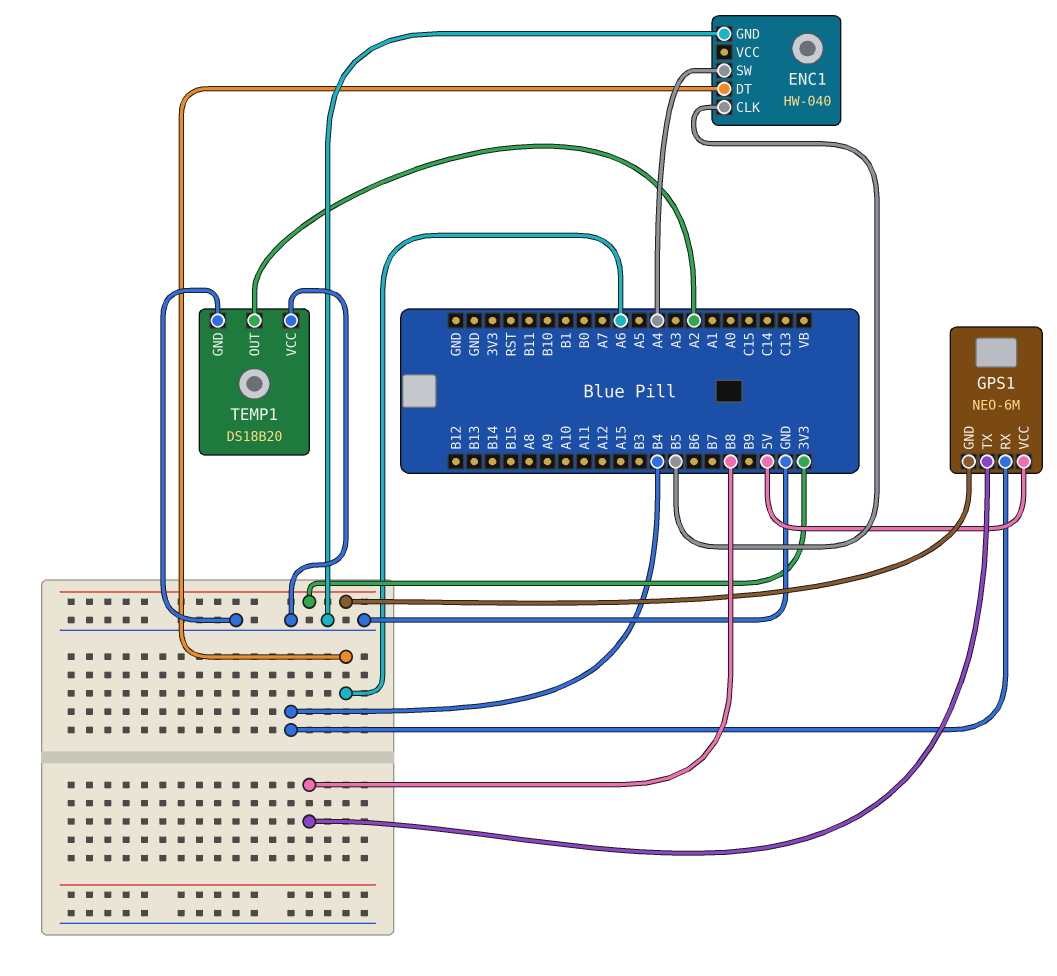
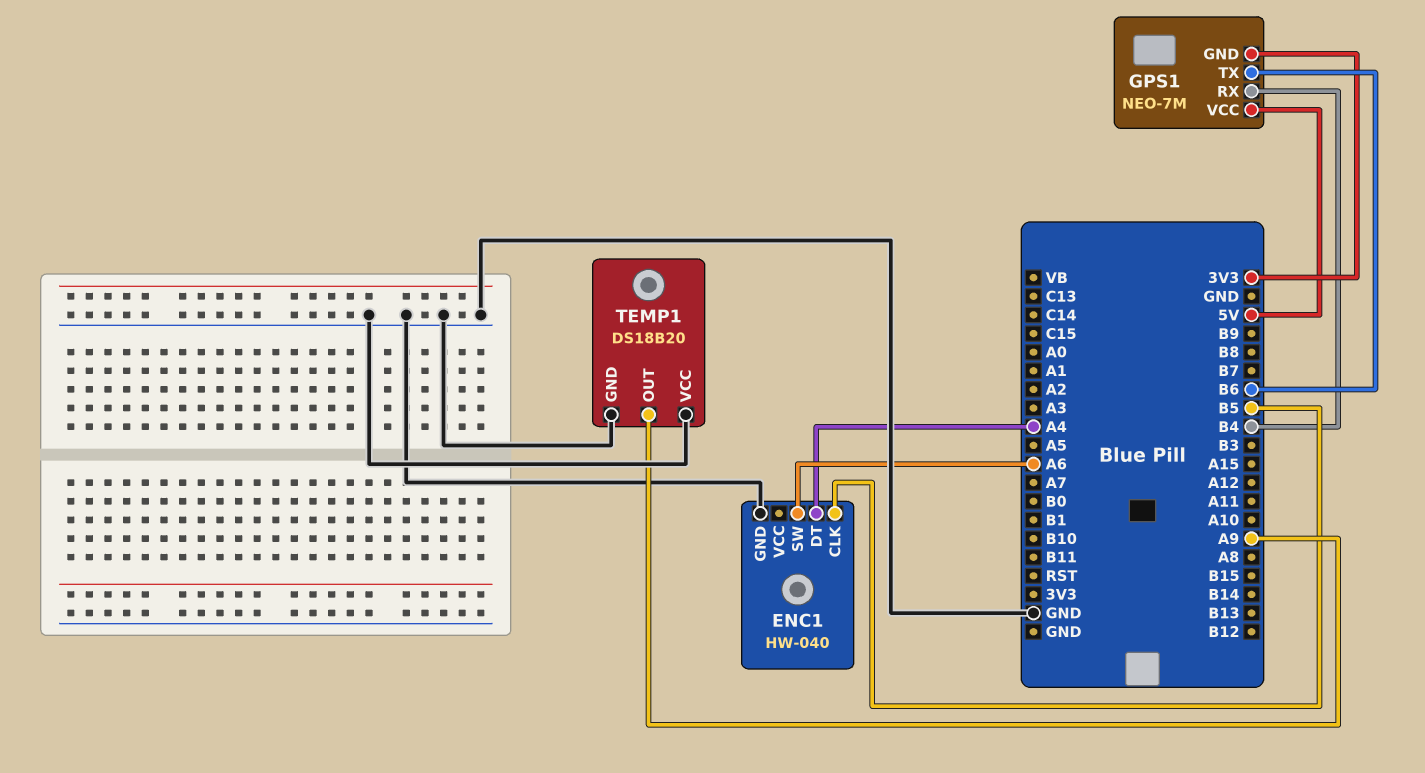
ENC1 pin DT: A6 -> A4
ENC1 pin SW: A4 -> A6
GPS1: NEO-6M -> NEO-7M
GPS1 pin TX: B8 -> B6
TEMP1 pin OUT: A2 -> A9

